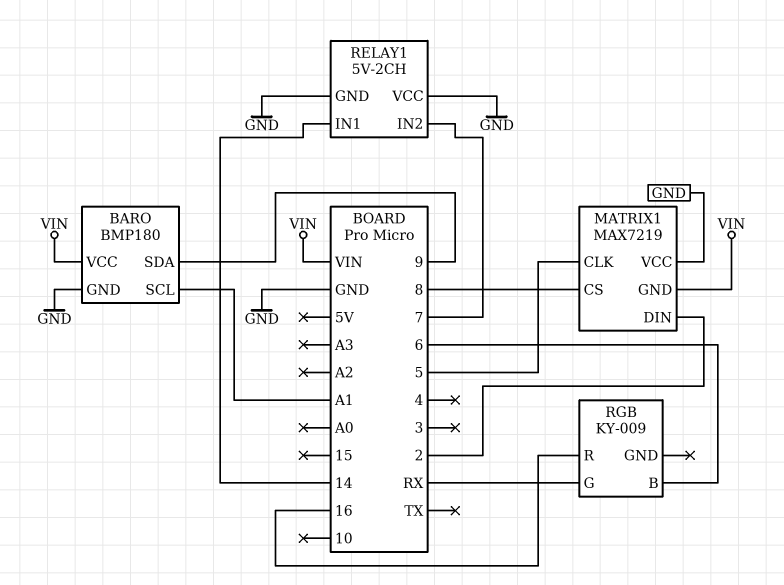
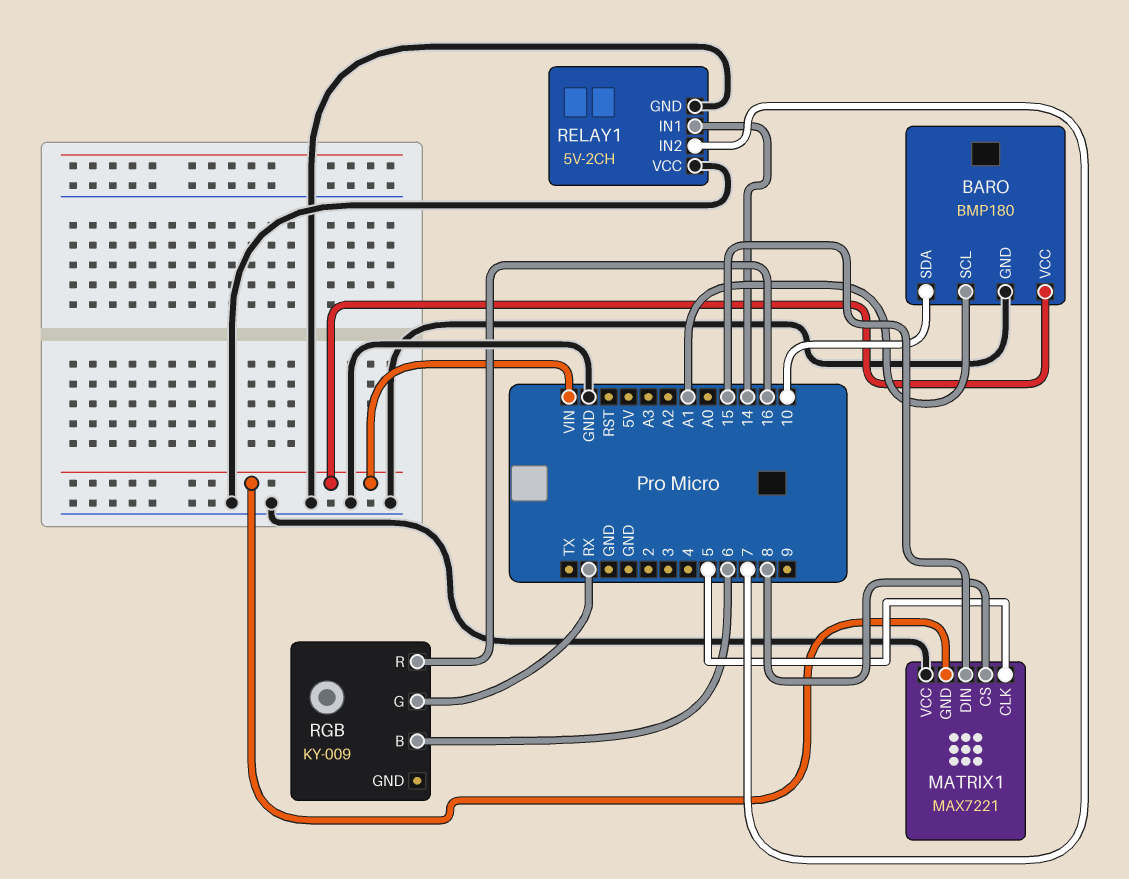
BARO pin SDA: 9 -> 10
MATRIX1: MAX7219 -> MAX7221
MATRIX1 pin DIN: 2 -> 15

